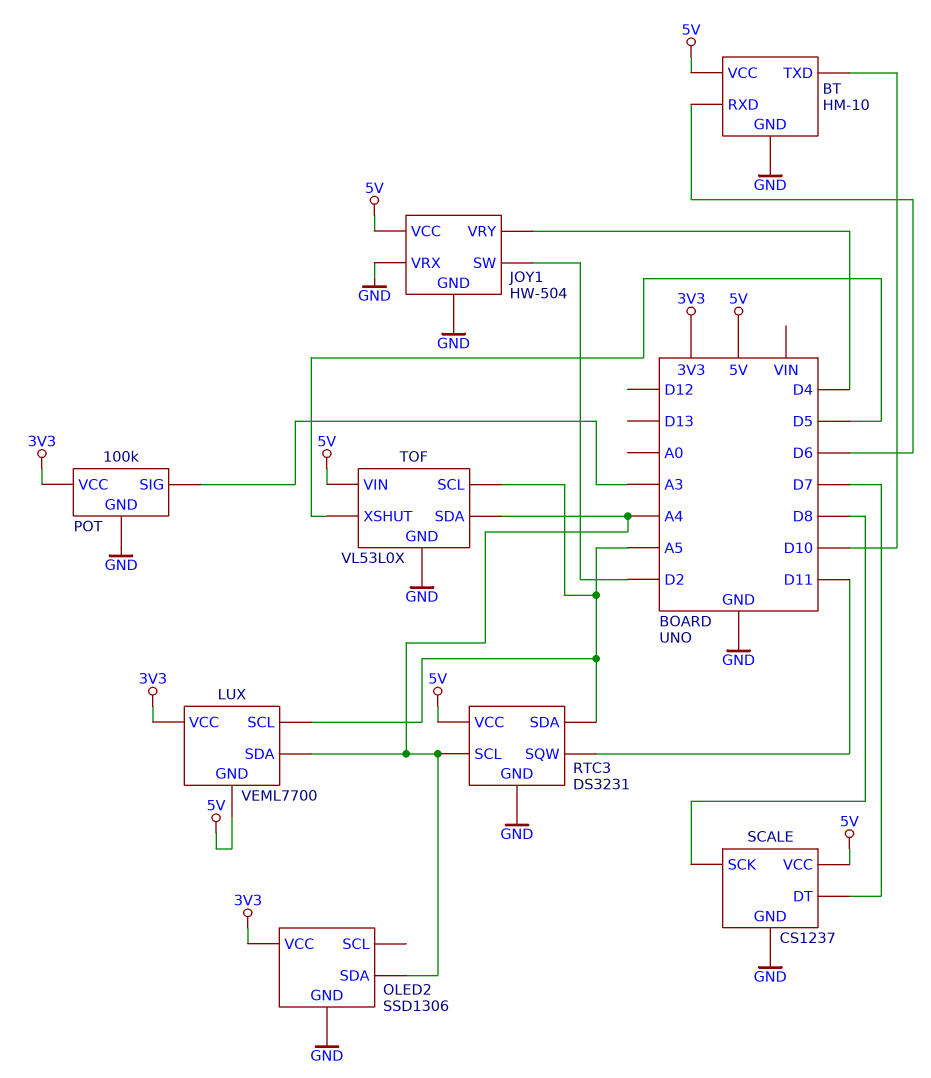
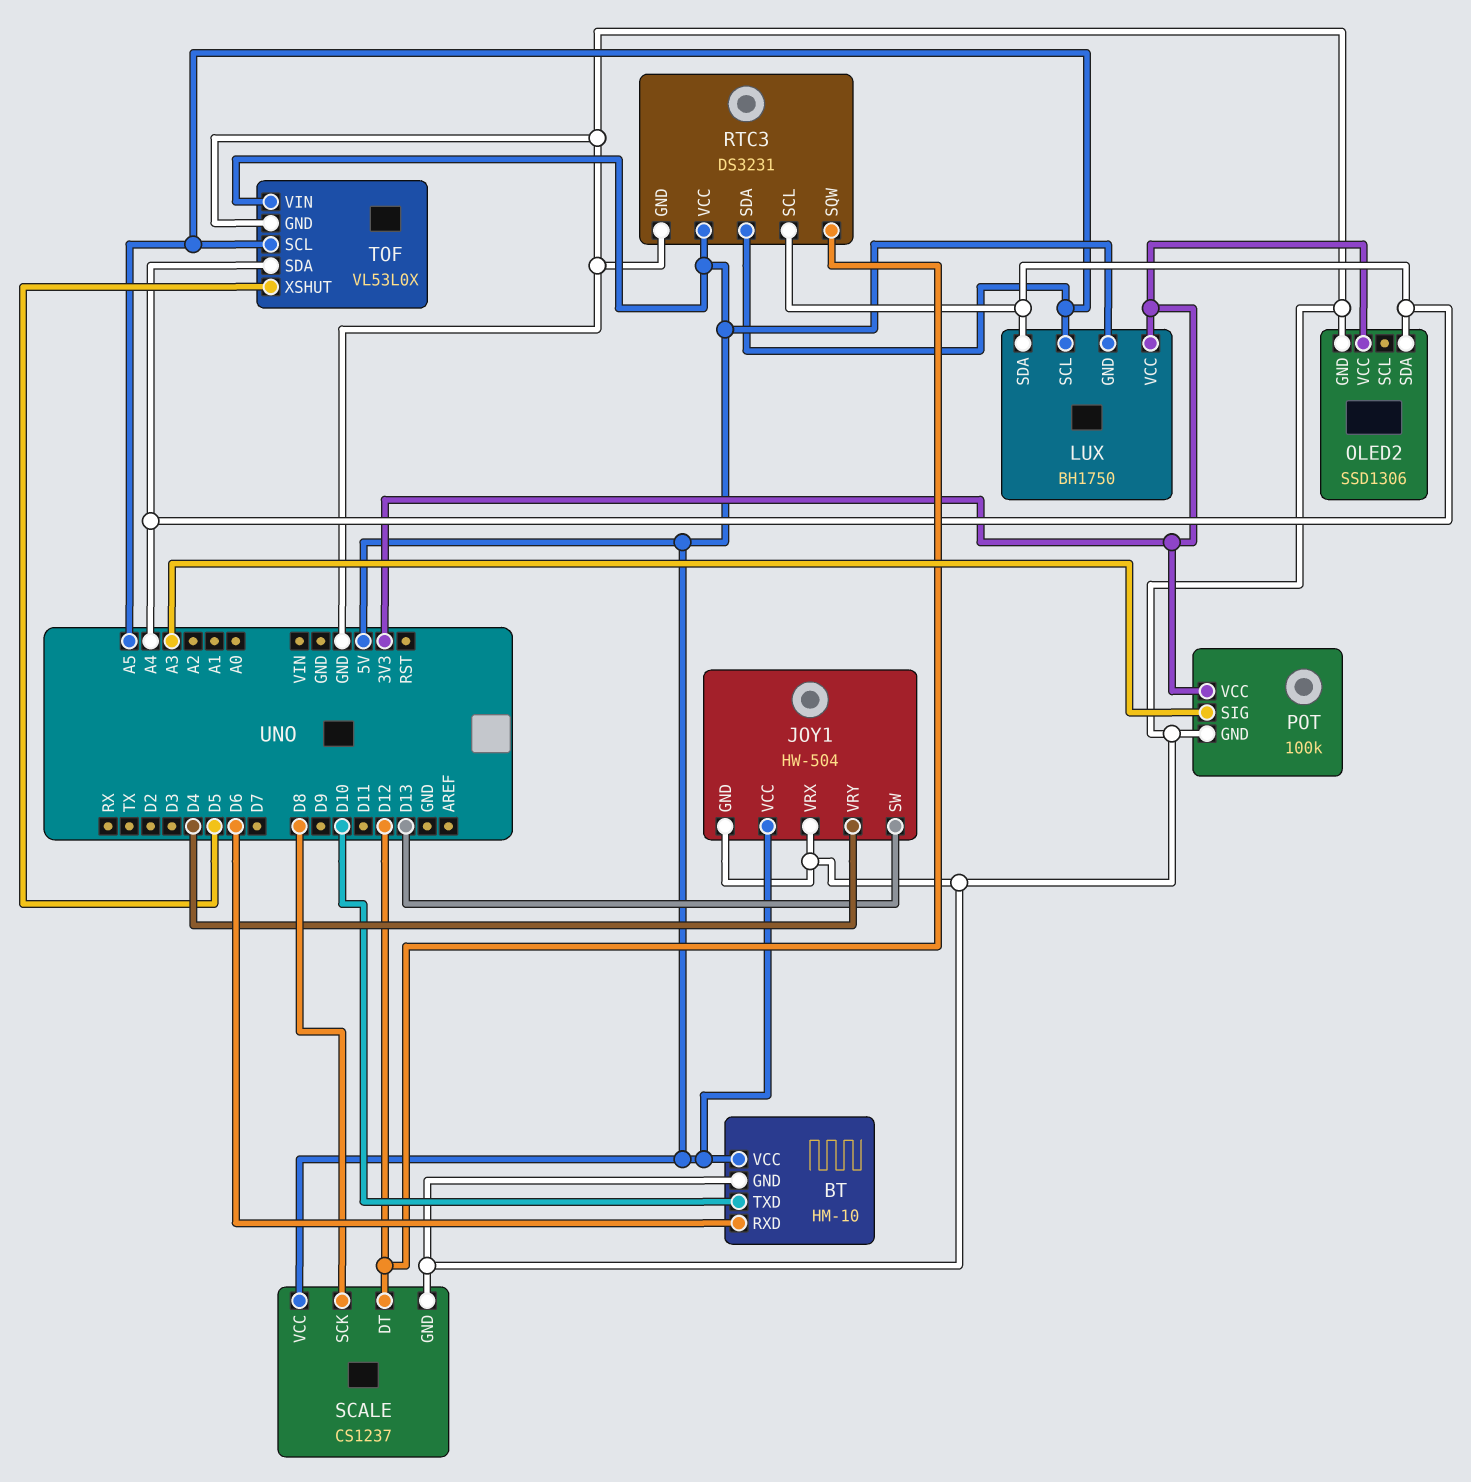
JOY1 pin SW: D2 -> D13
LUX: VEML7700 -> BH1750
RTC3 pin SQW: D11 -> D12
SCALE pin DT: D7 -> D12

